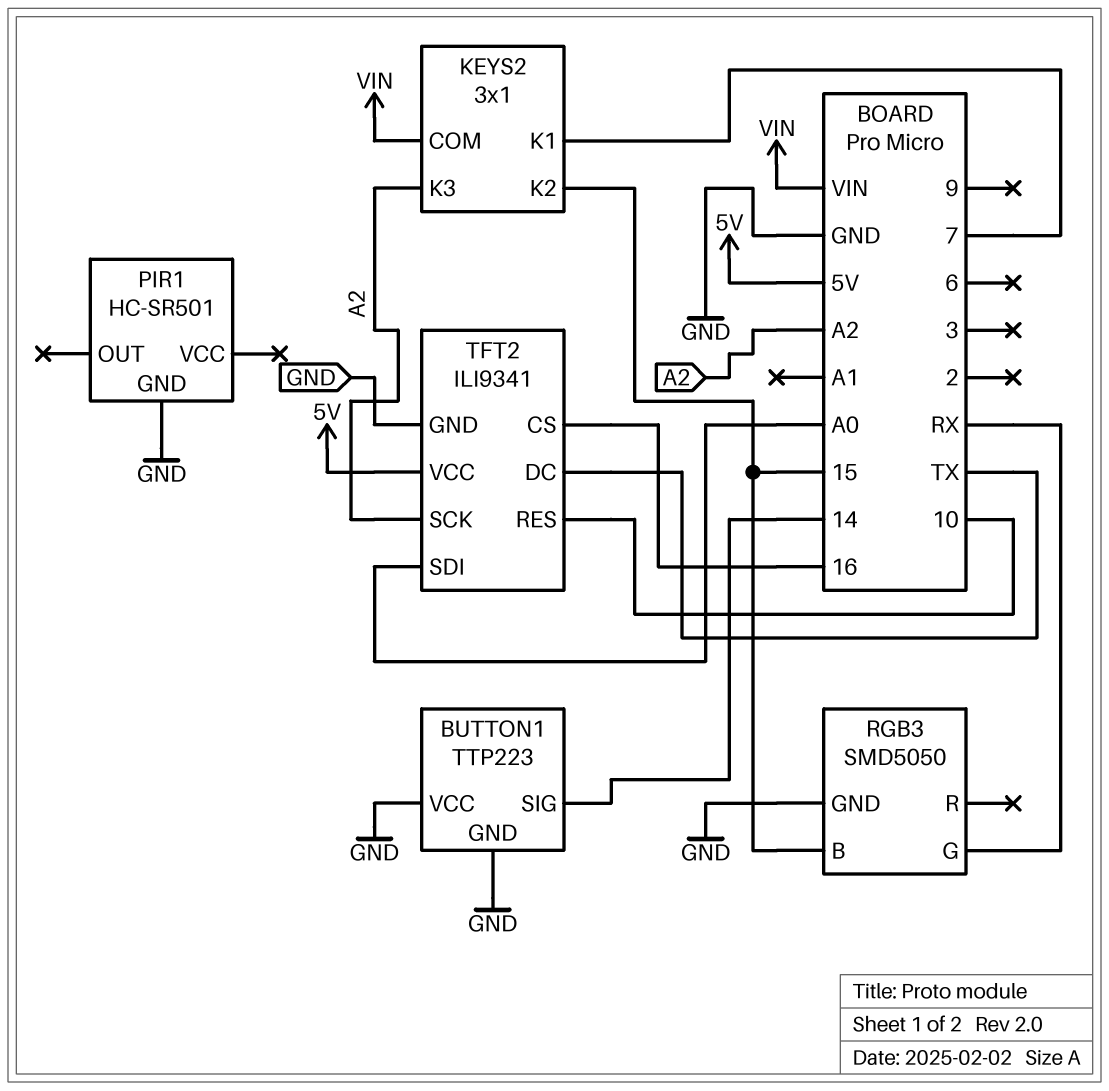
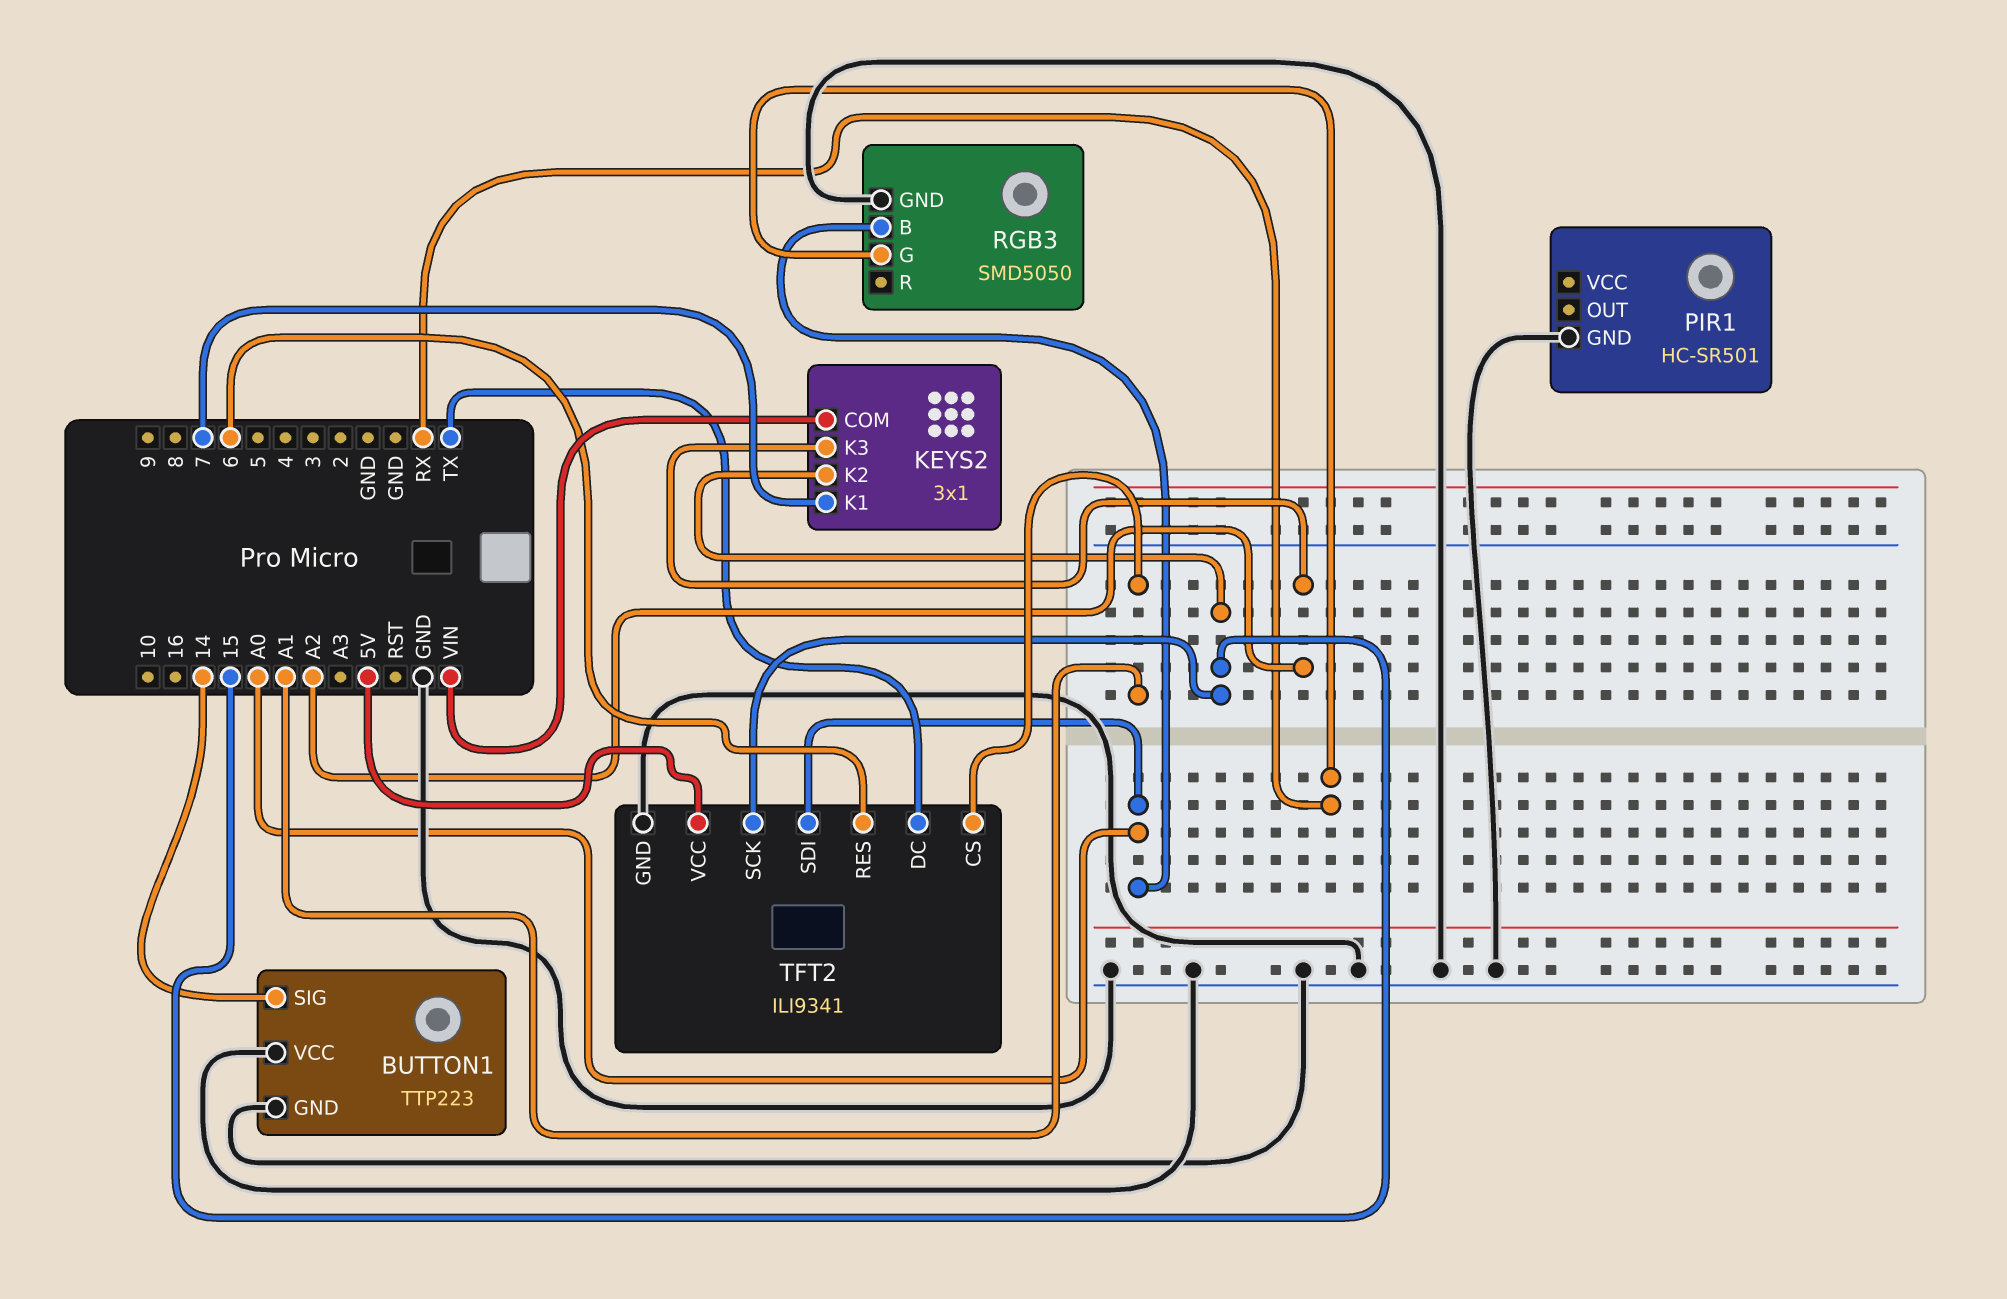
RGB3 pin B: 15 -> A0
TFT2 pin CS: 16 -> A1
TFT2 pin RES: 10 -> 6
TFT2 pin SCK: A2 -> 15

